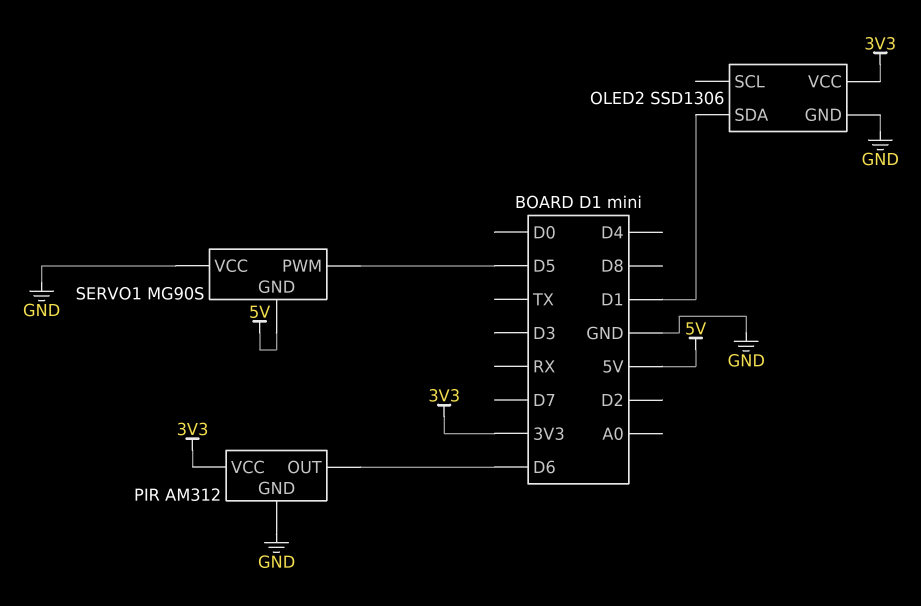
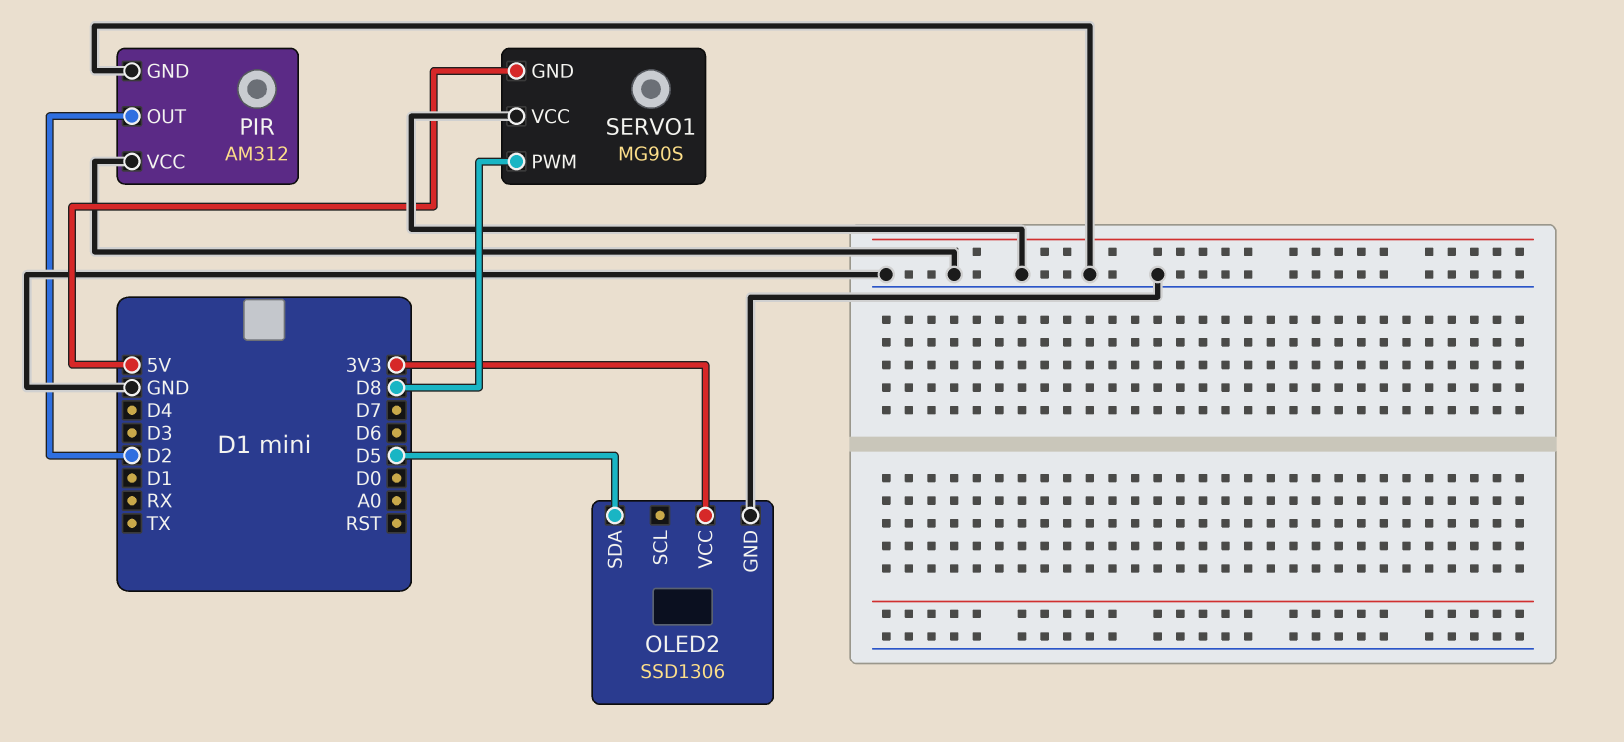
OLED2 pin SDA: D1 -> D5
PIR pin OUT: D6 -> D2
PIR pin VCC: 3V3 -> GND
SERVO1 pin PWM: D5 -> D8

